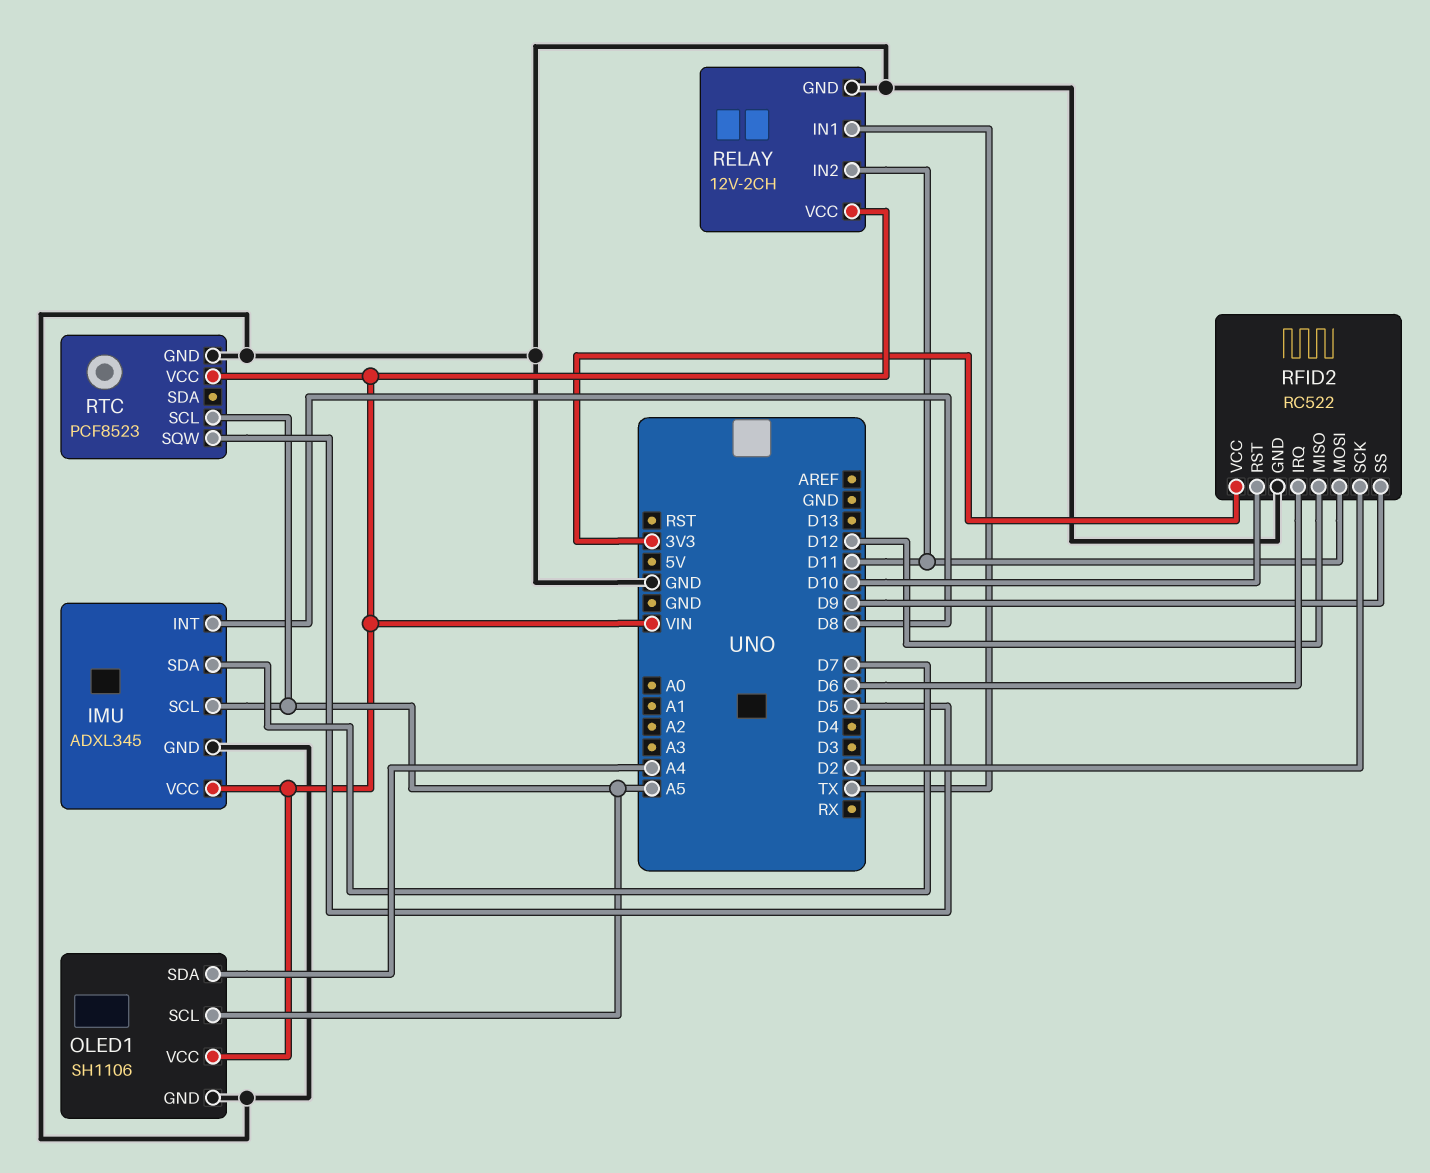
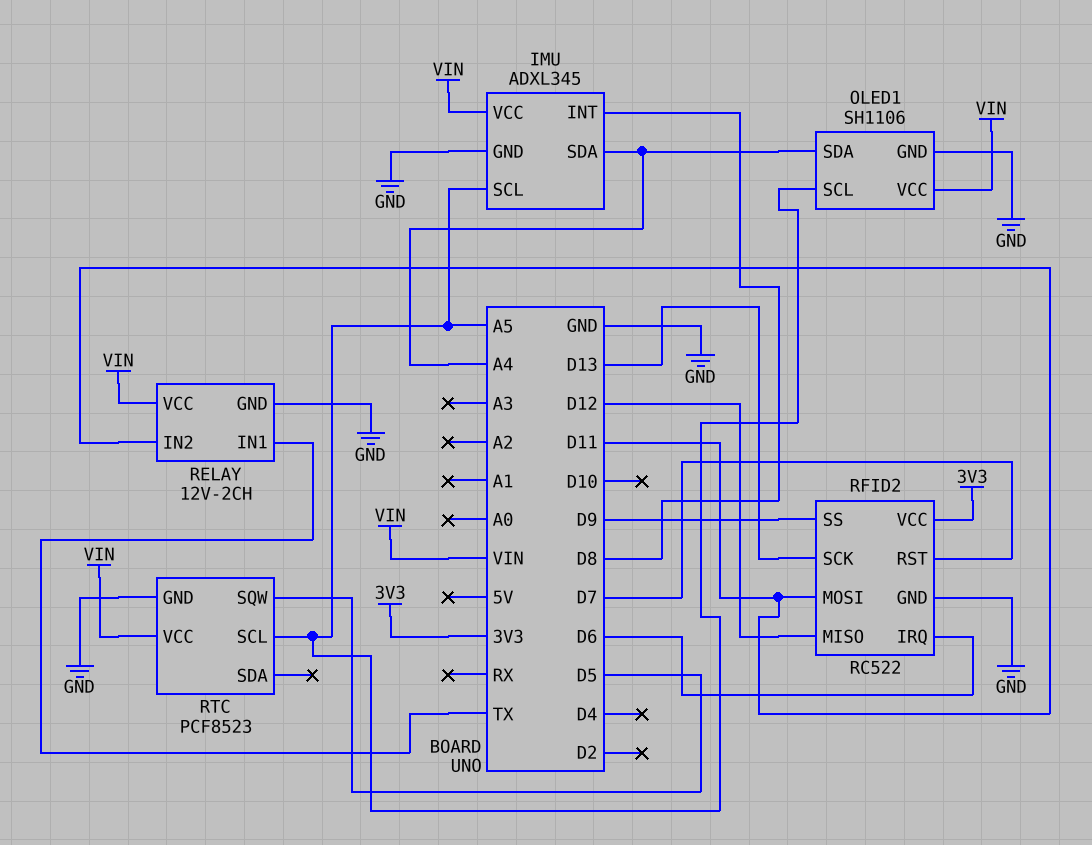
IMU pin SDA: D7 -> A4
RFID2 pin RST: D10 -> D7
RFID2 pin SCK: D2 -> D13

